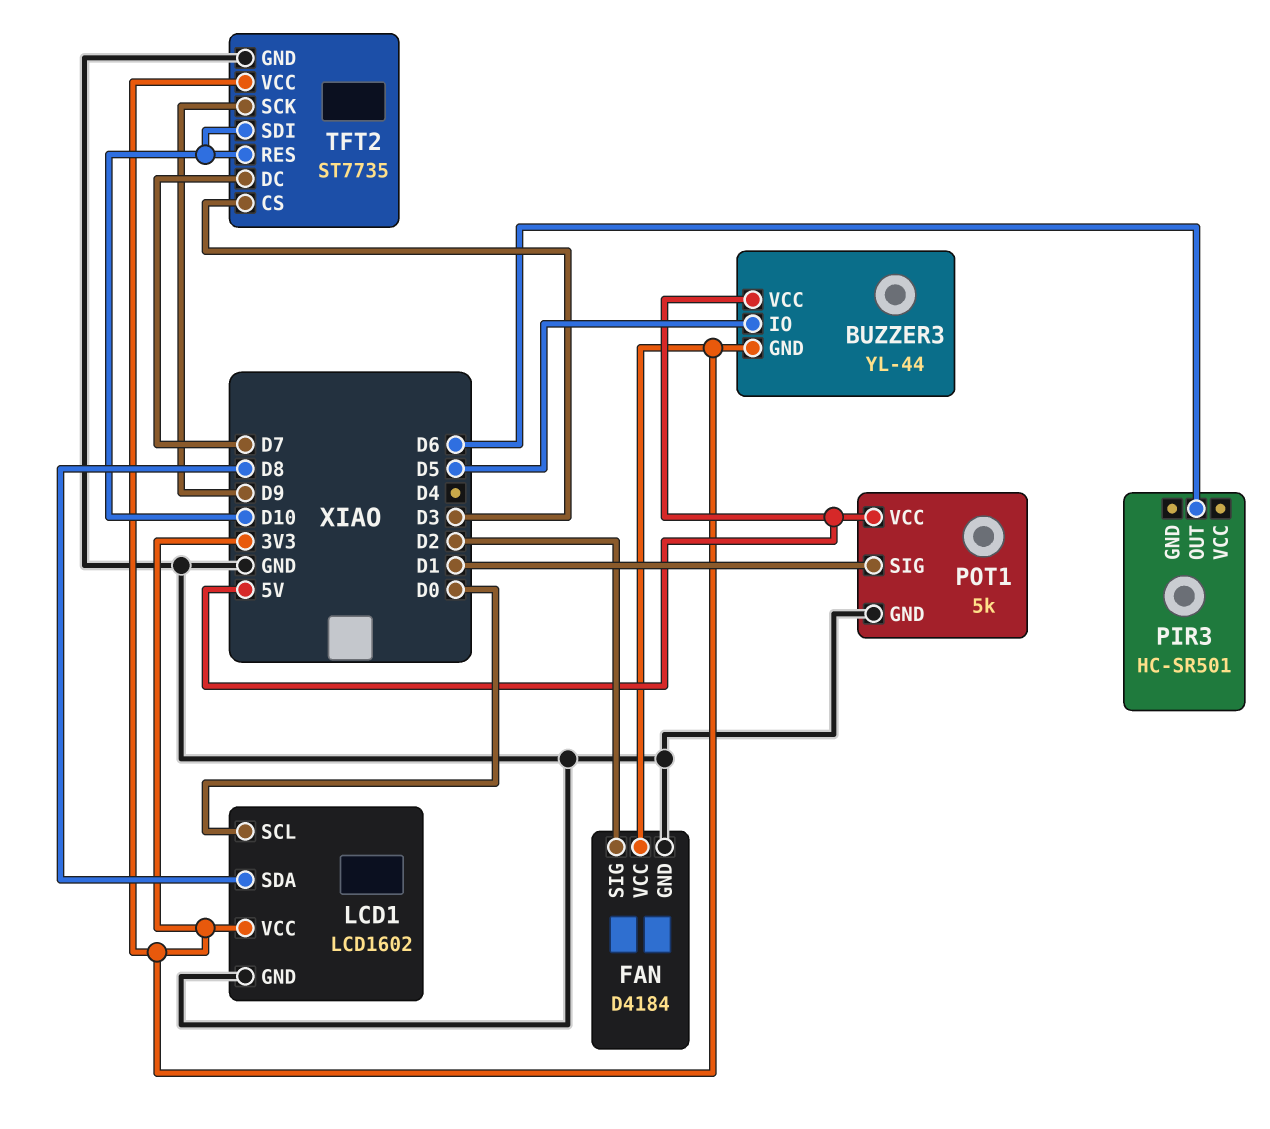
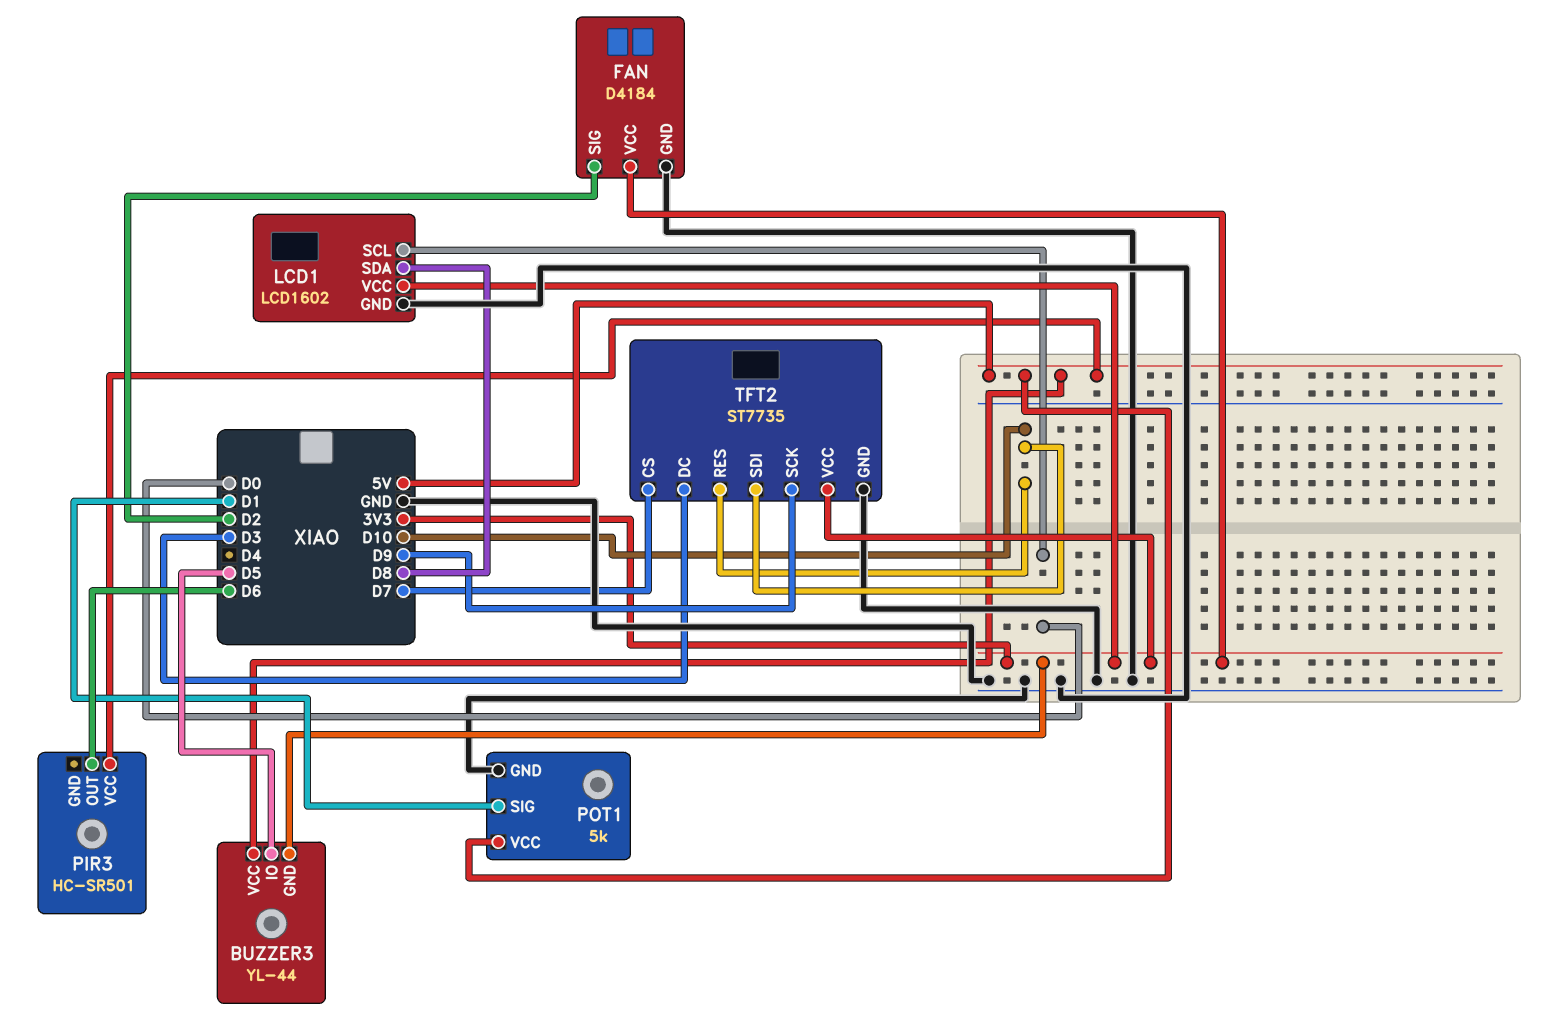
PIR3 pin VCC: none -> 5V
TFT2 pin CS: D3 -> D7
TFT2 pin DC: D7 -> D3

